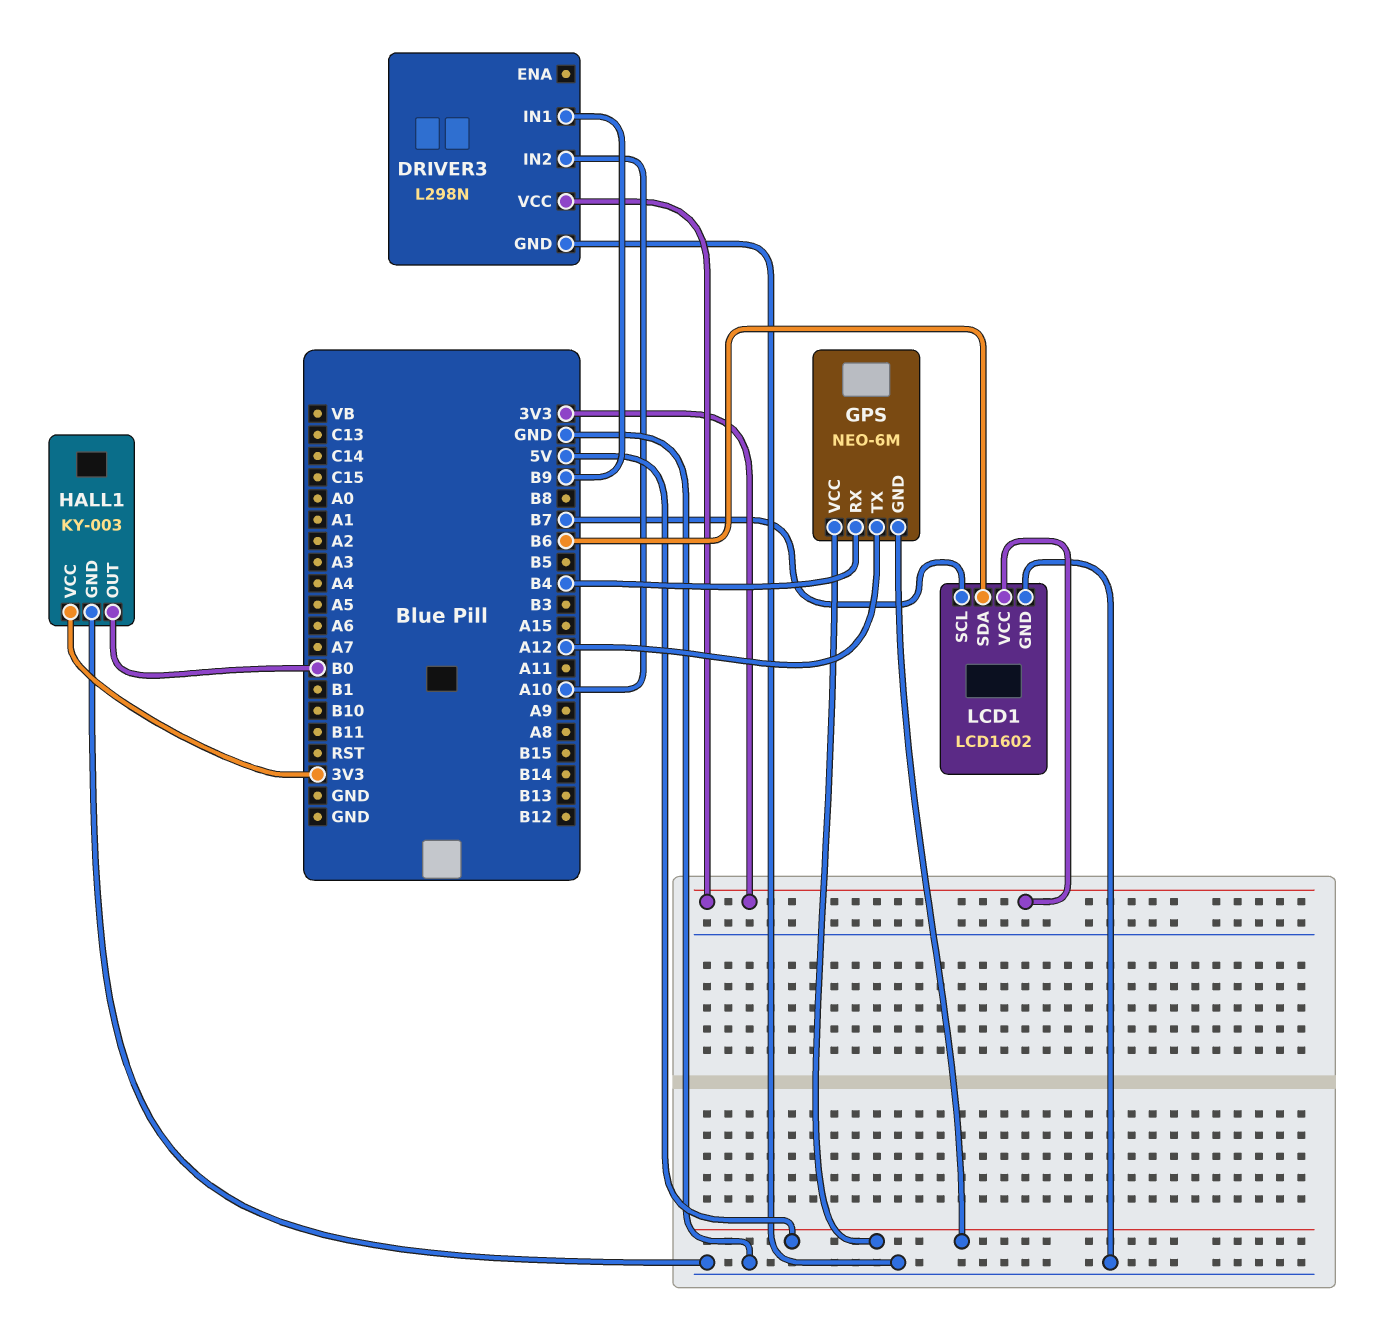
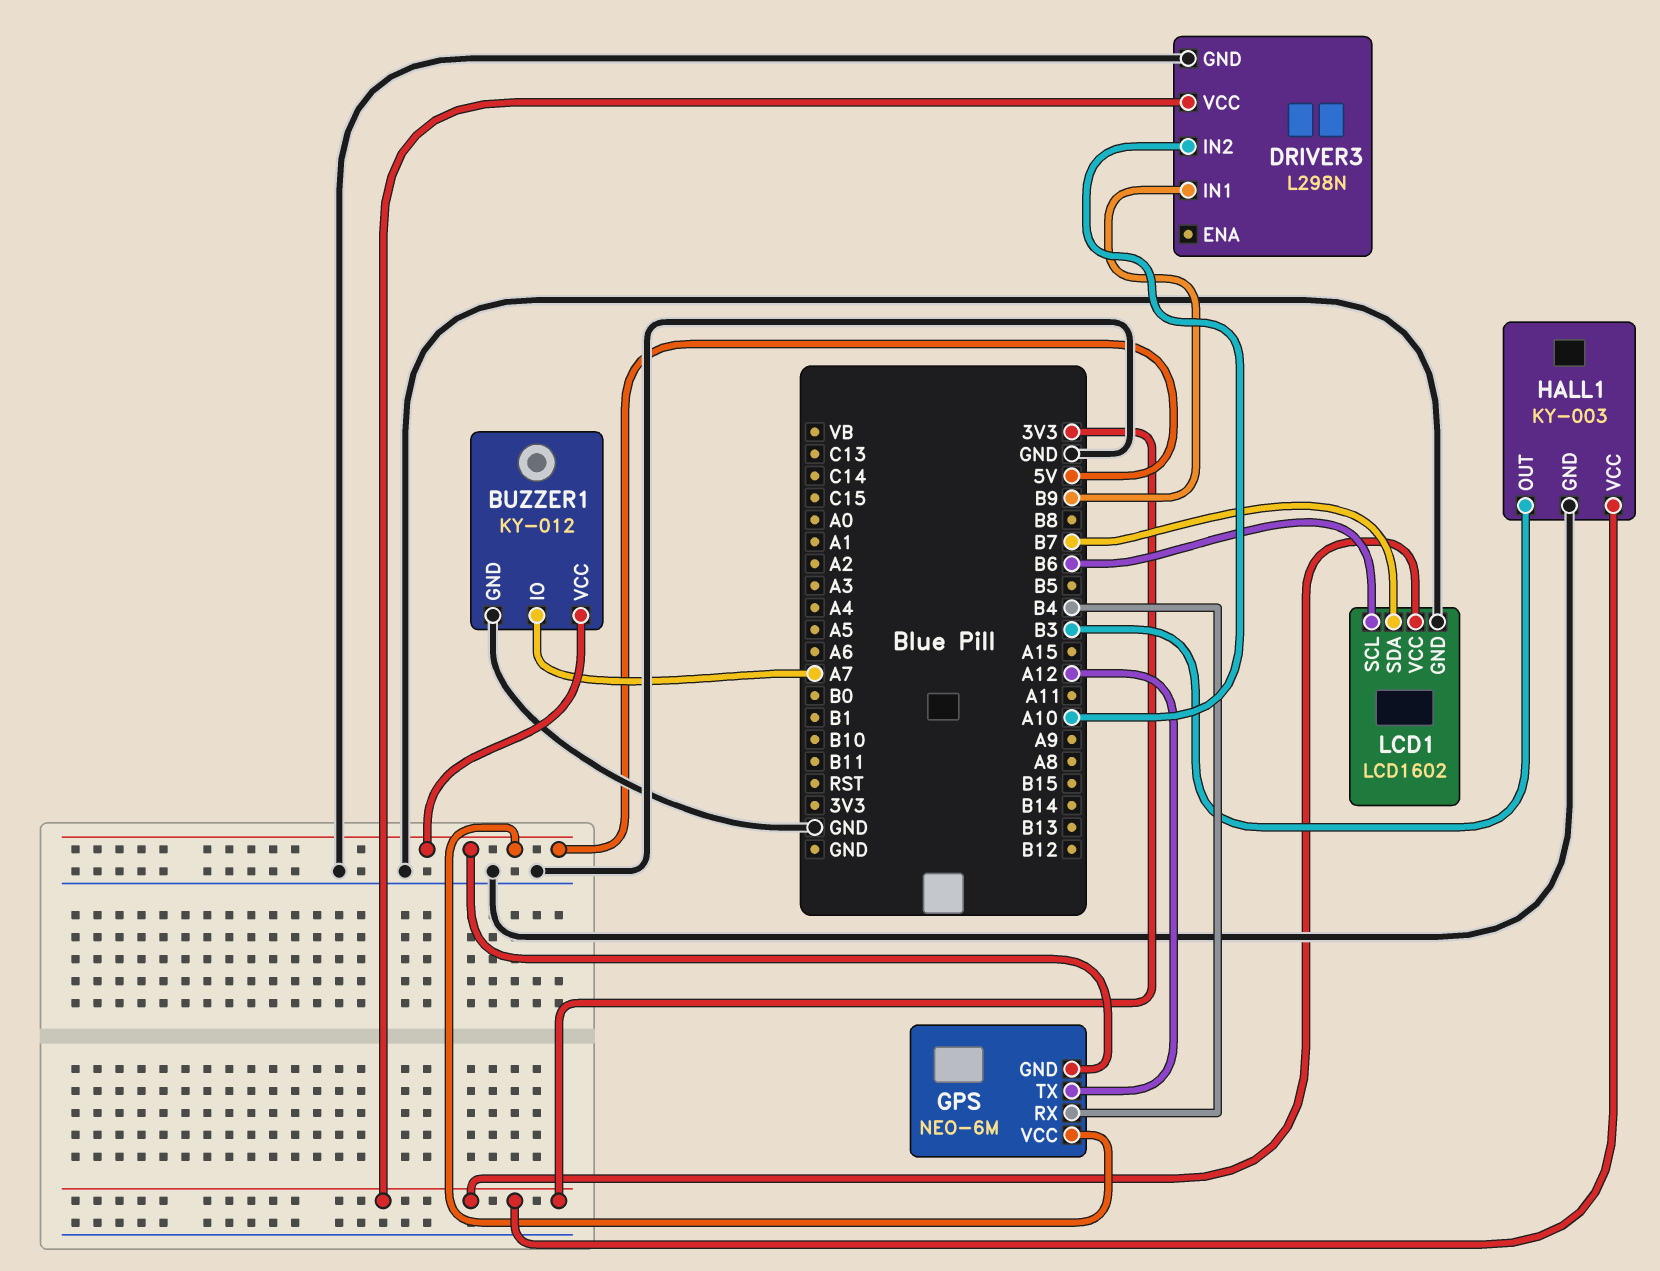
BUZZER1: none -> KY-012
BUZZER1 pin GND: none -> GND
BUZZER1 pin IO: none -> A7
BUZZER1 pin VCC: none -> 5V
HALL1 pin OUT: B0 -> B3
LCD1 pin SCL: B7 -> B6
LCD1 pin SDA: B6 -> B7

